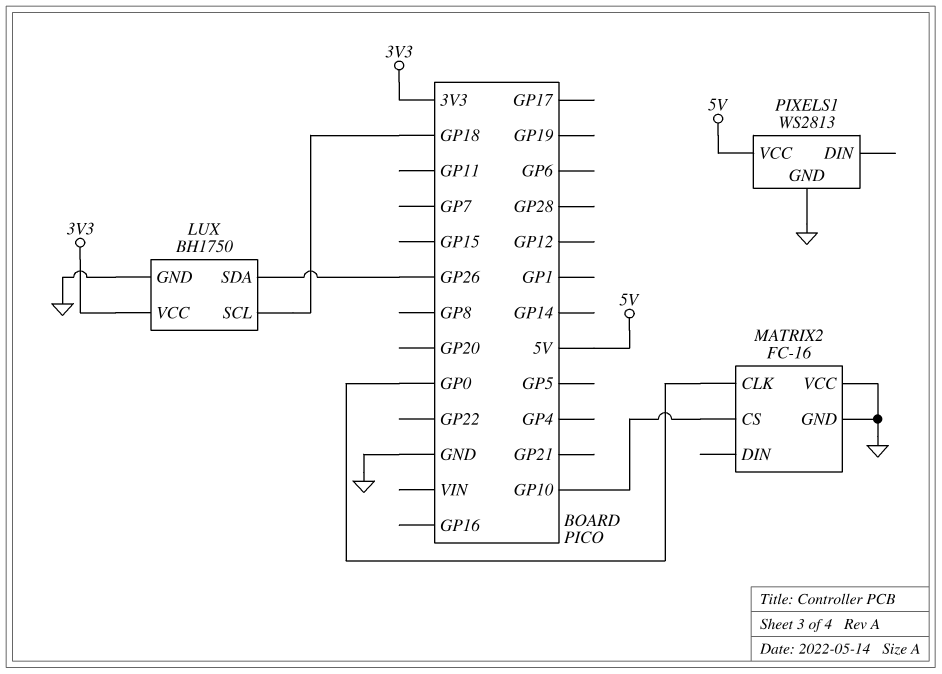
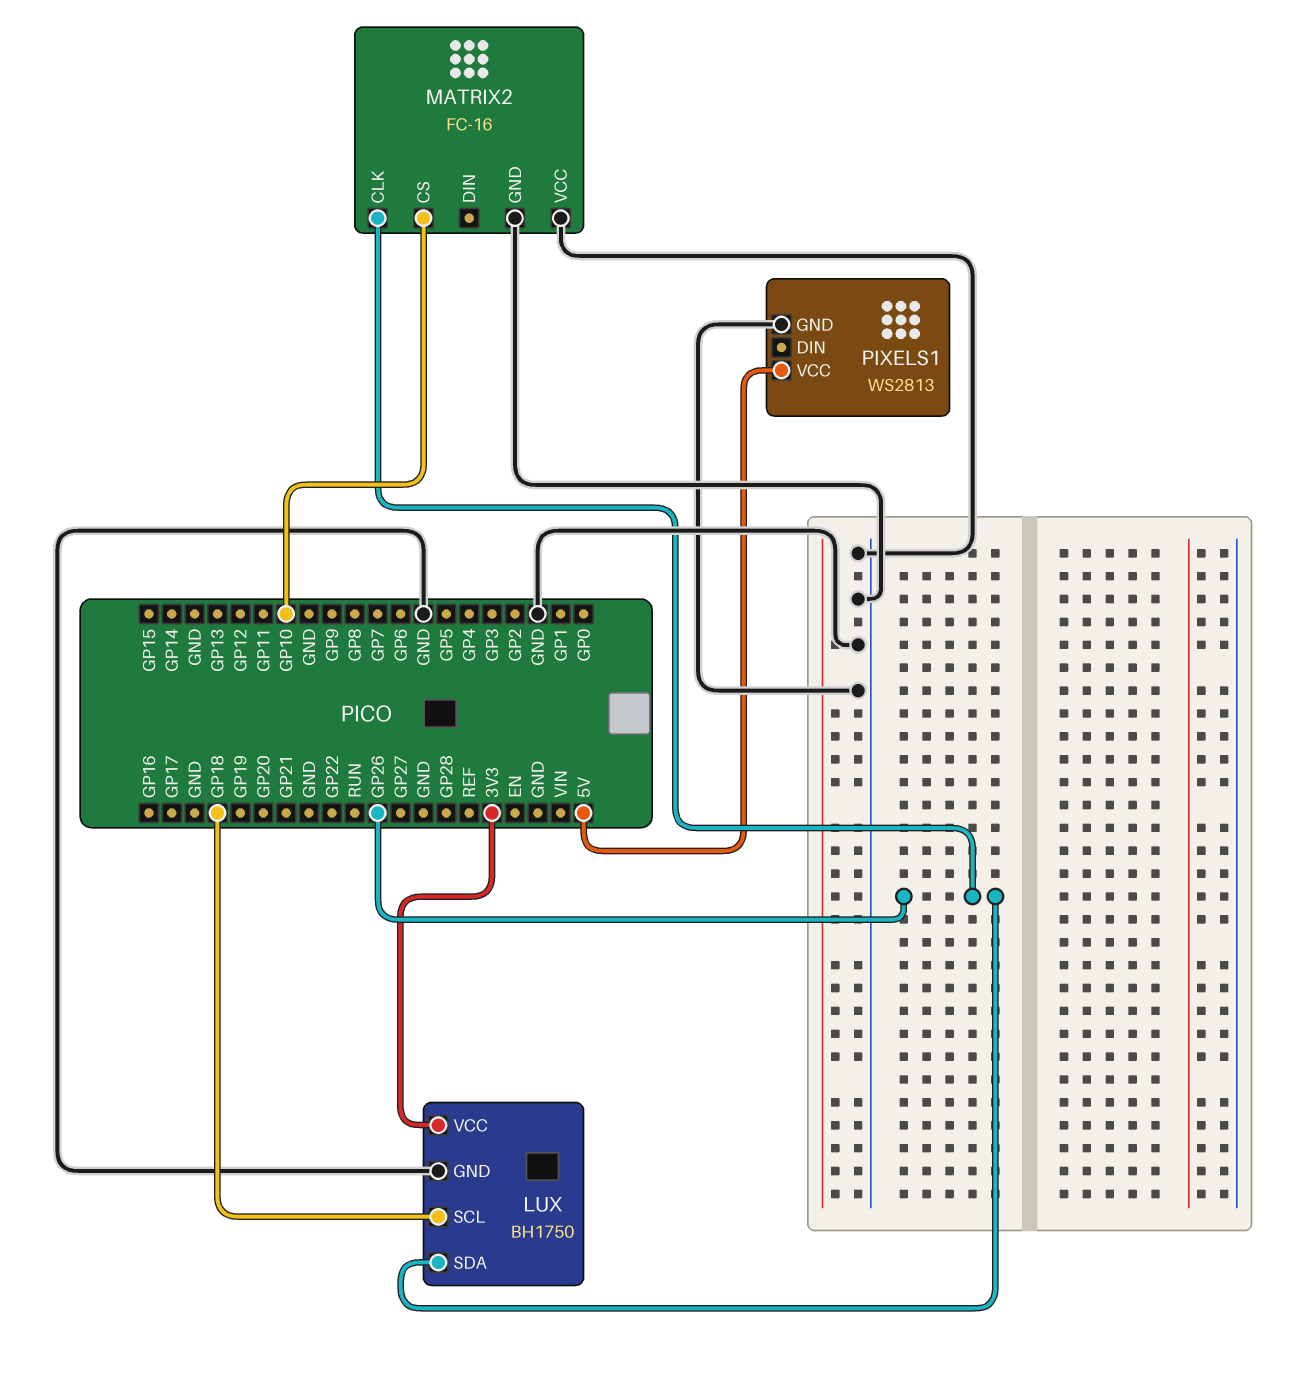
MATRIX2 pin CLK: GP0 -> GP26

